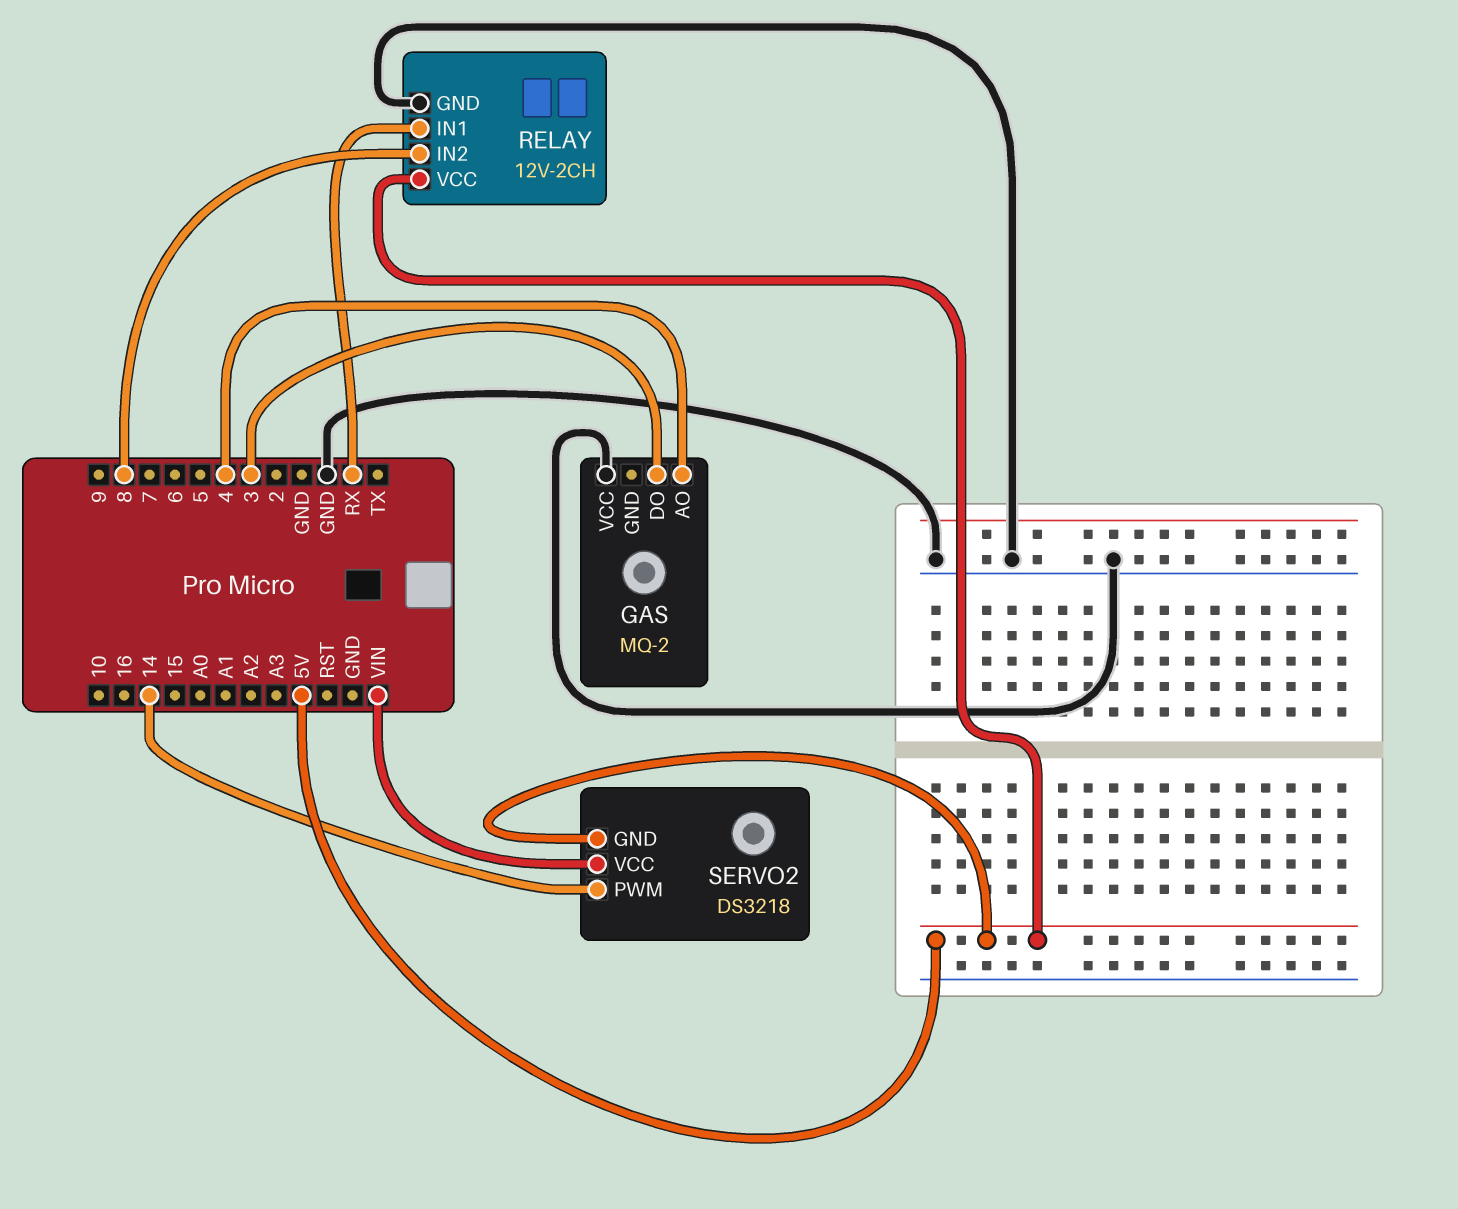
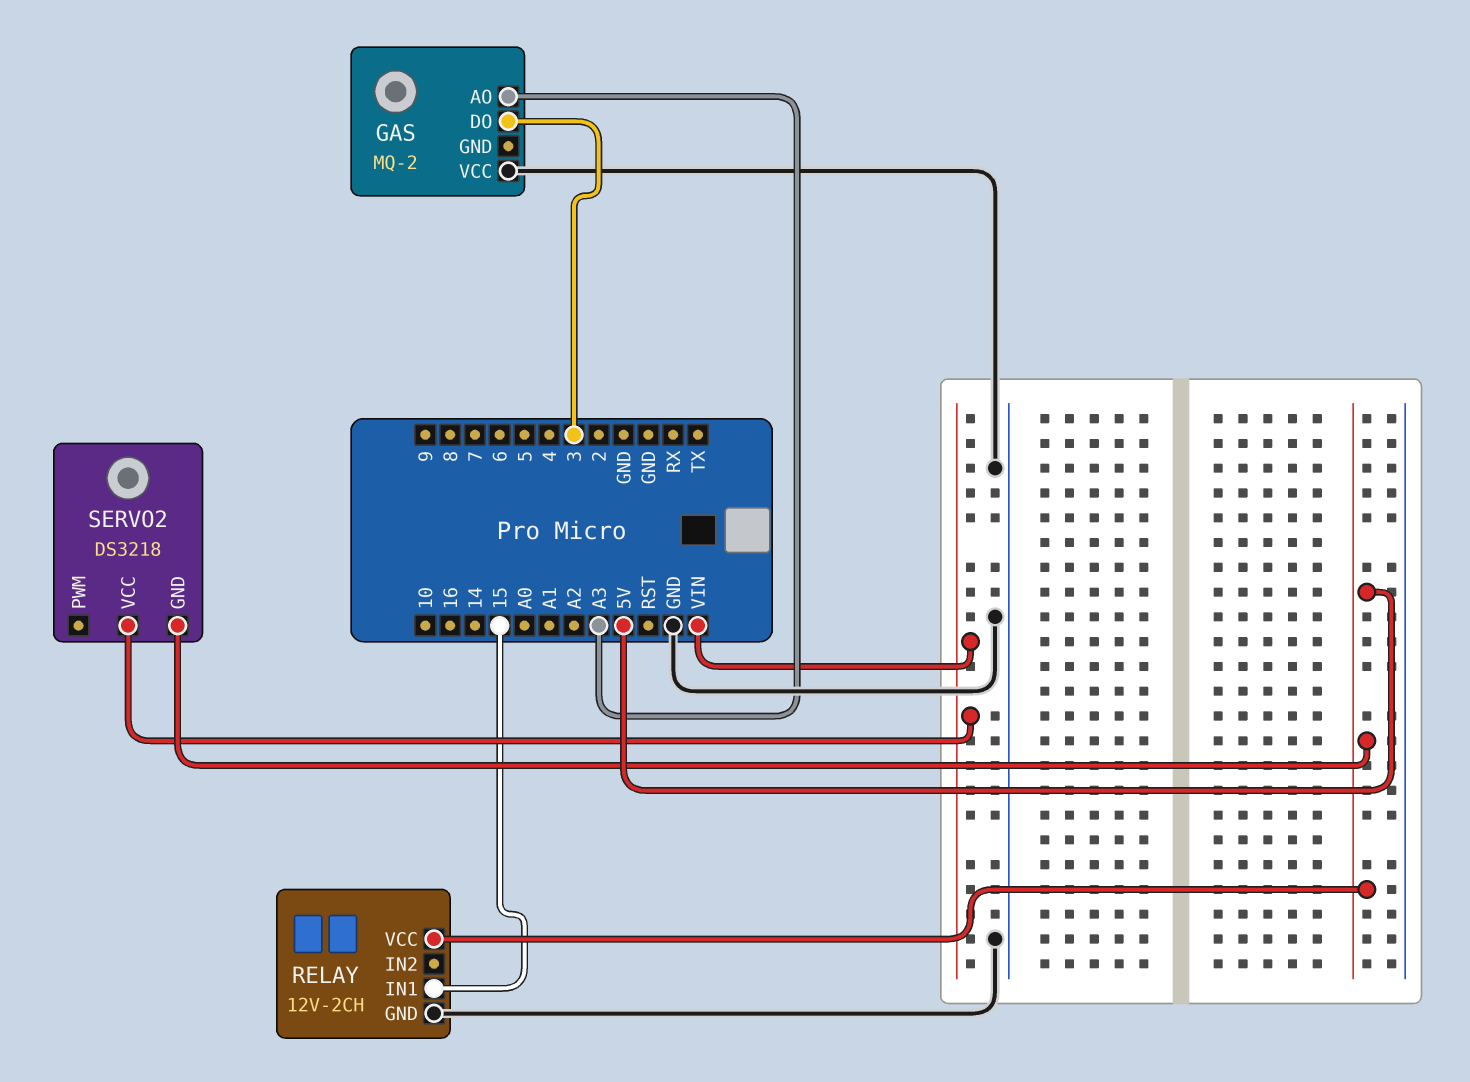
GAS pin AO: 4 -> A3
RELAY pin IN1: RX -> 15
RELAY pin IN2: 8 -> none
SERVO2 pin PWM: 14 -> none

